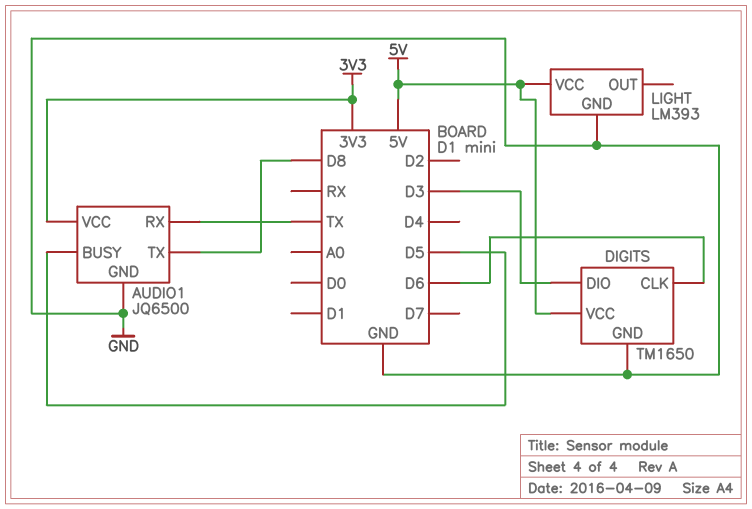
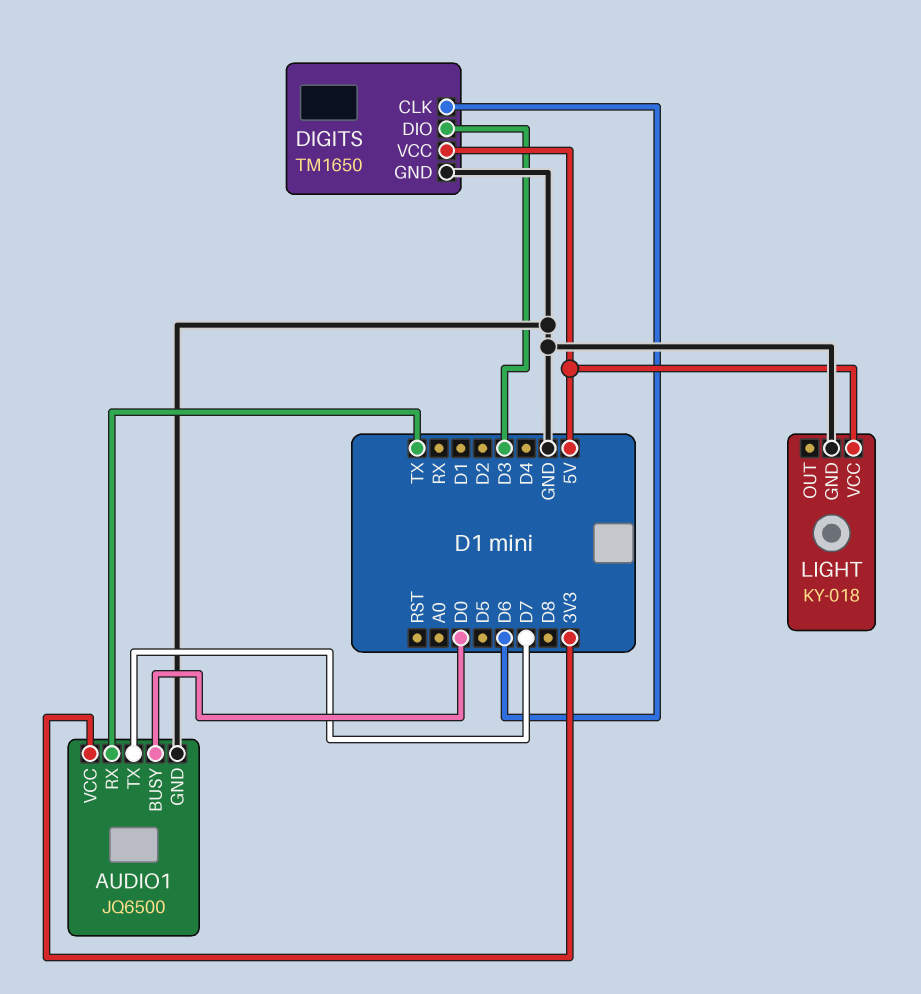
AUDIO1 pin BUSY: D5 -> D0
AUDIO1 pin TX: D8 -> D7
LIGHT: LM393 -> KY-018

